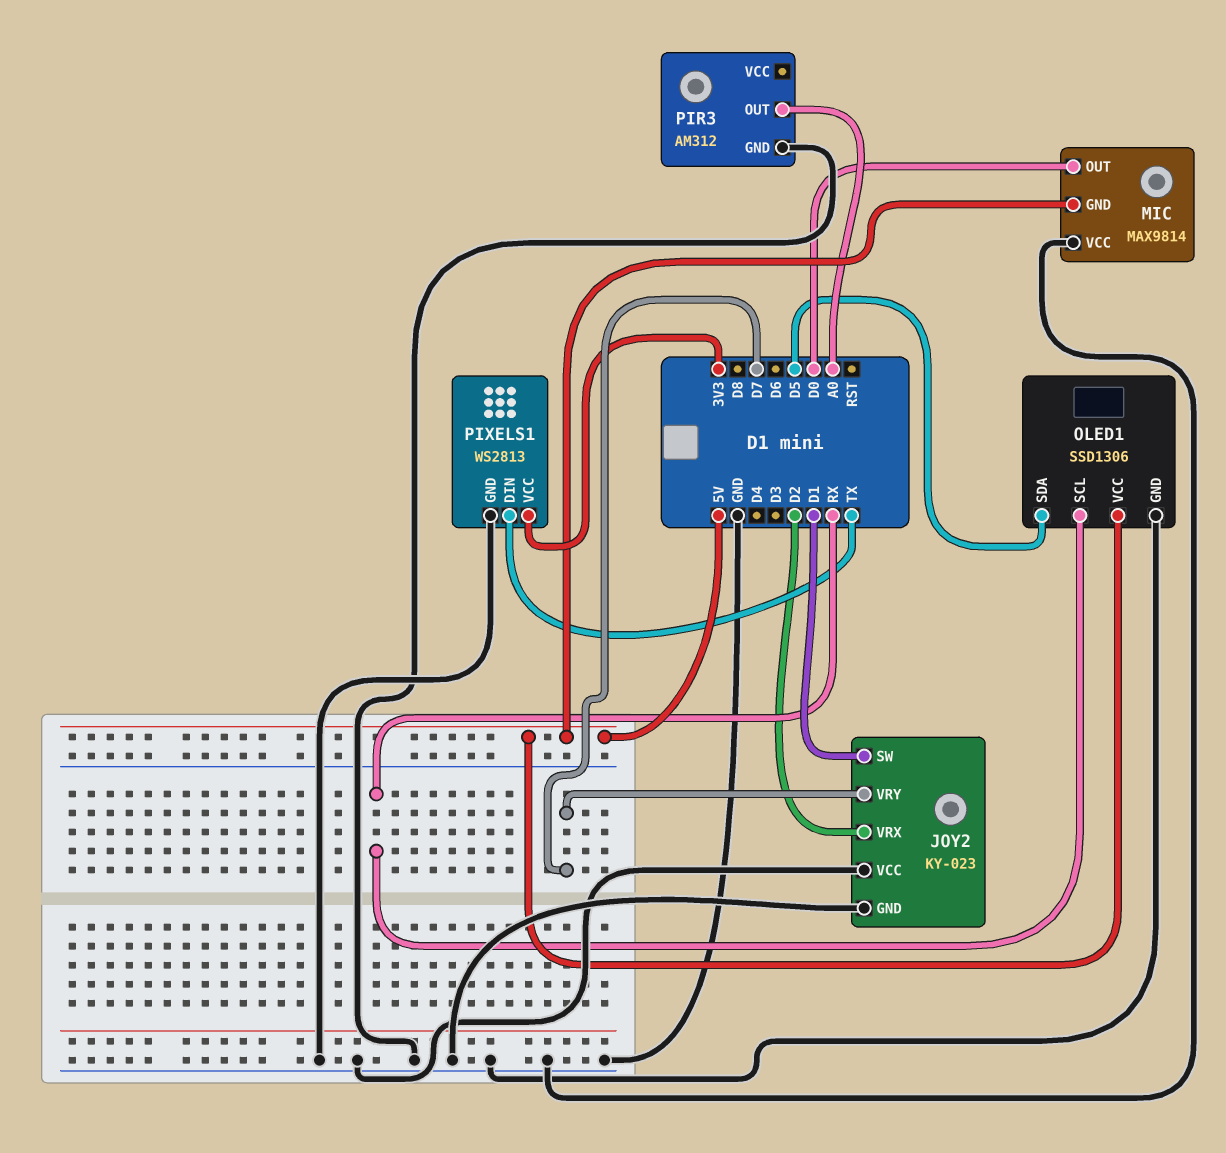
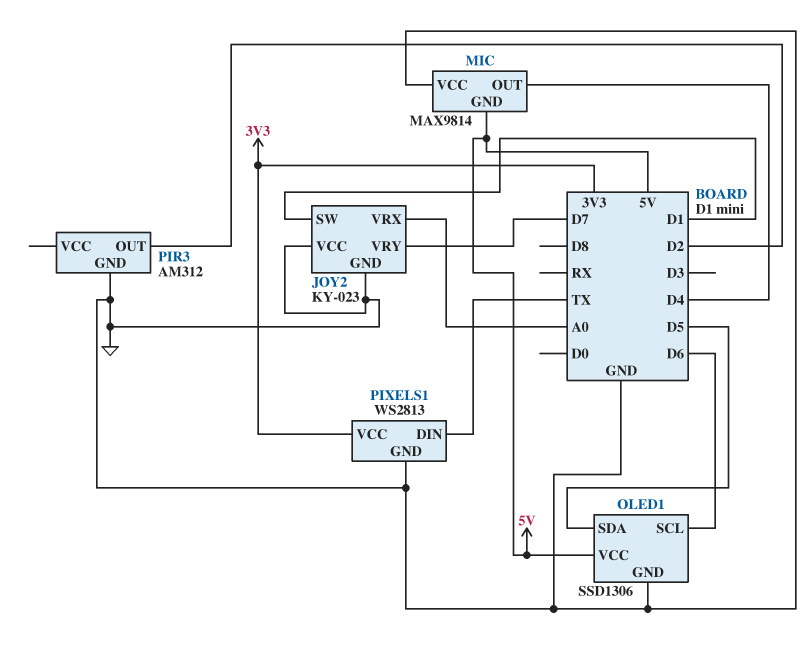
JOY2 pin VRX: D2 -> A0
MIC pin OUT: D0 -> D4
OLED1 pin SCL: RX -> D6
PIR3 pin OUT: A0 -> D2

